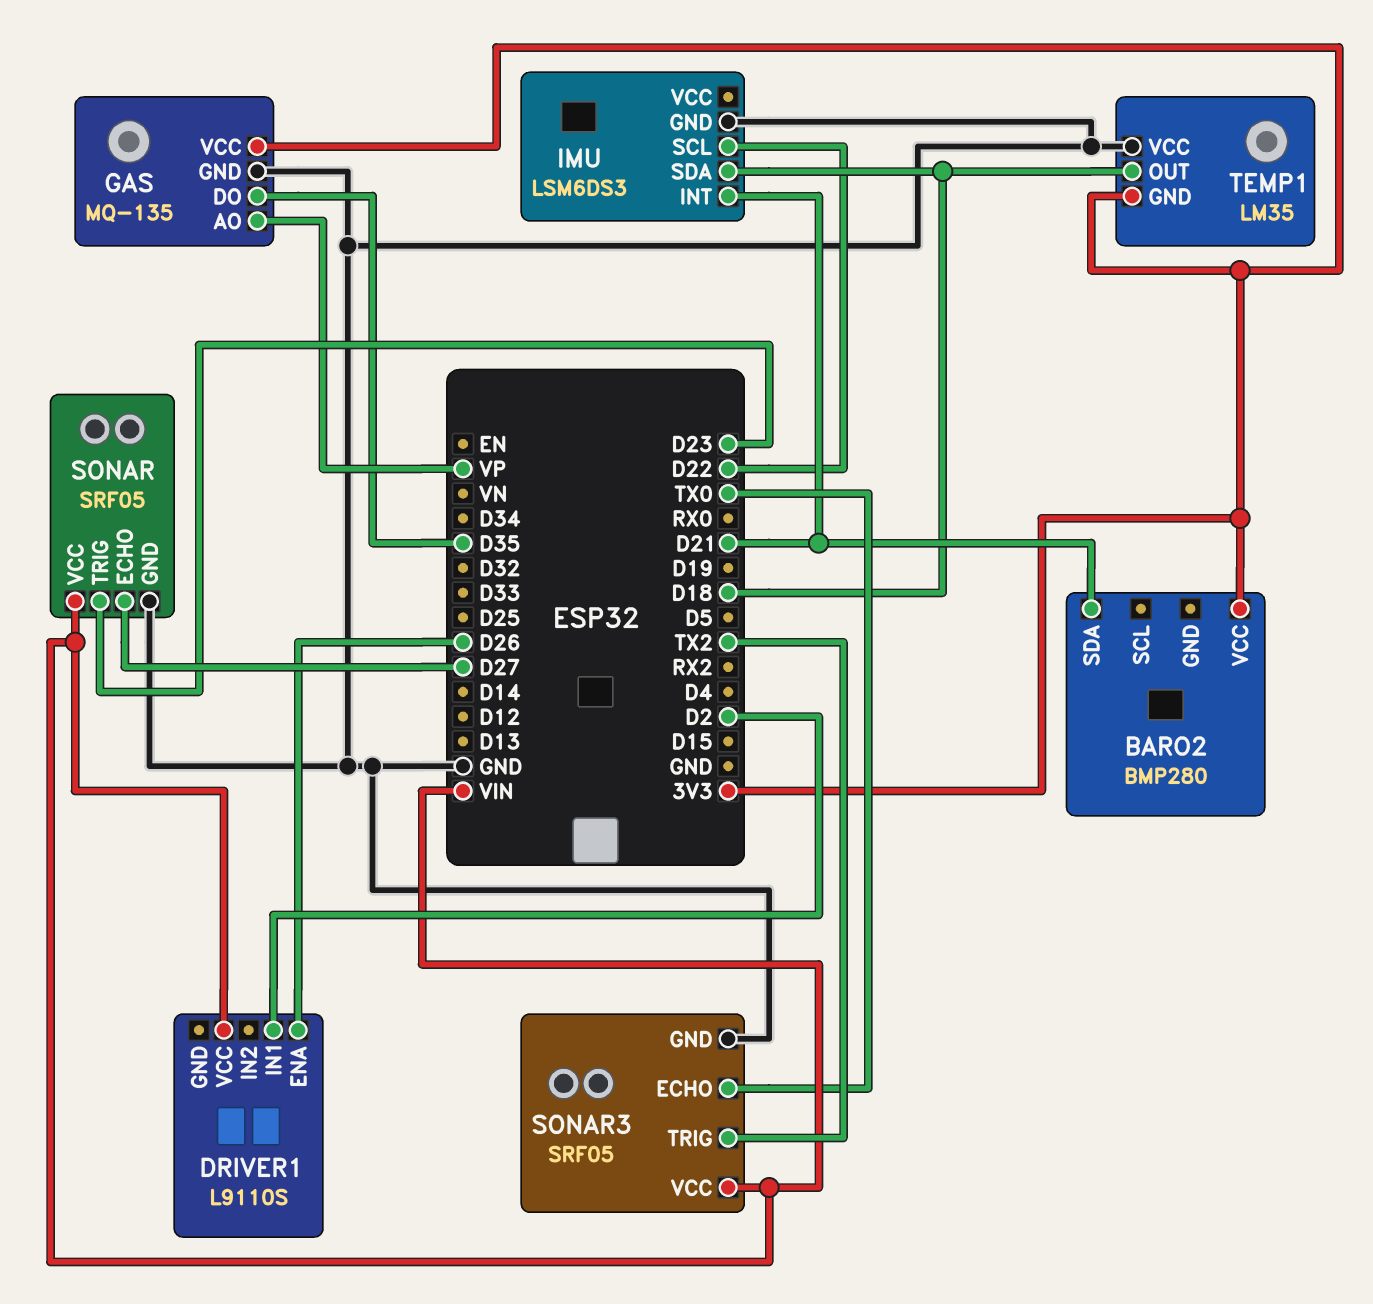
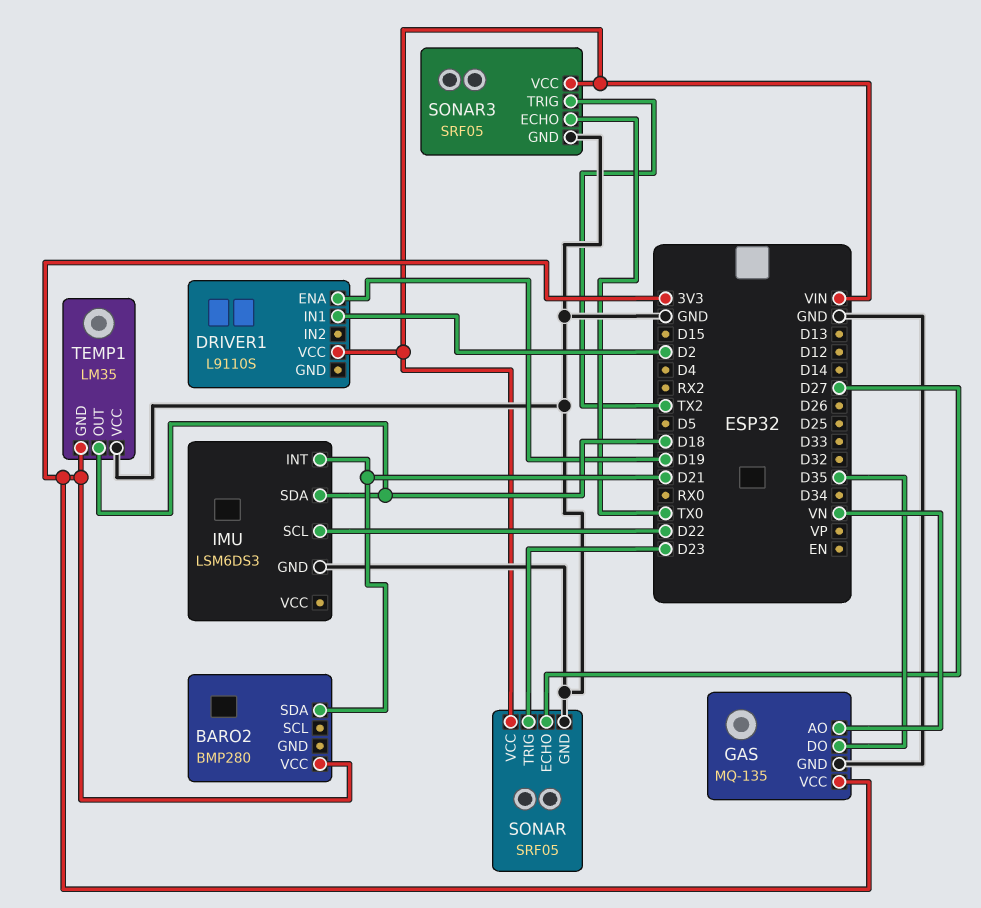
DRIVER1 pin ENA: D26 -> D19
GAS pin AO: VP -> VN

